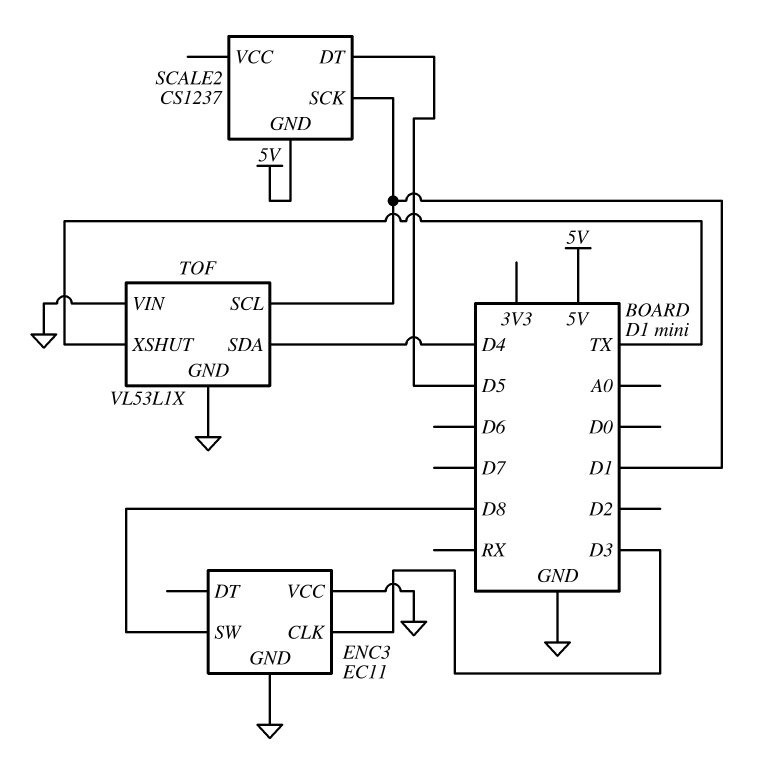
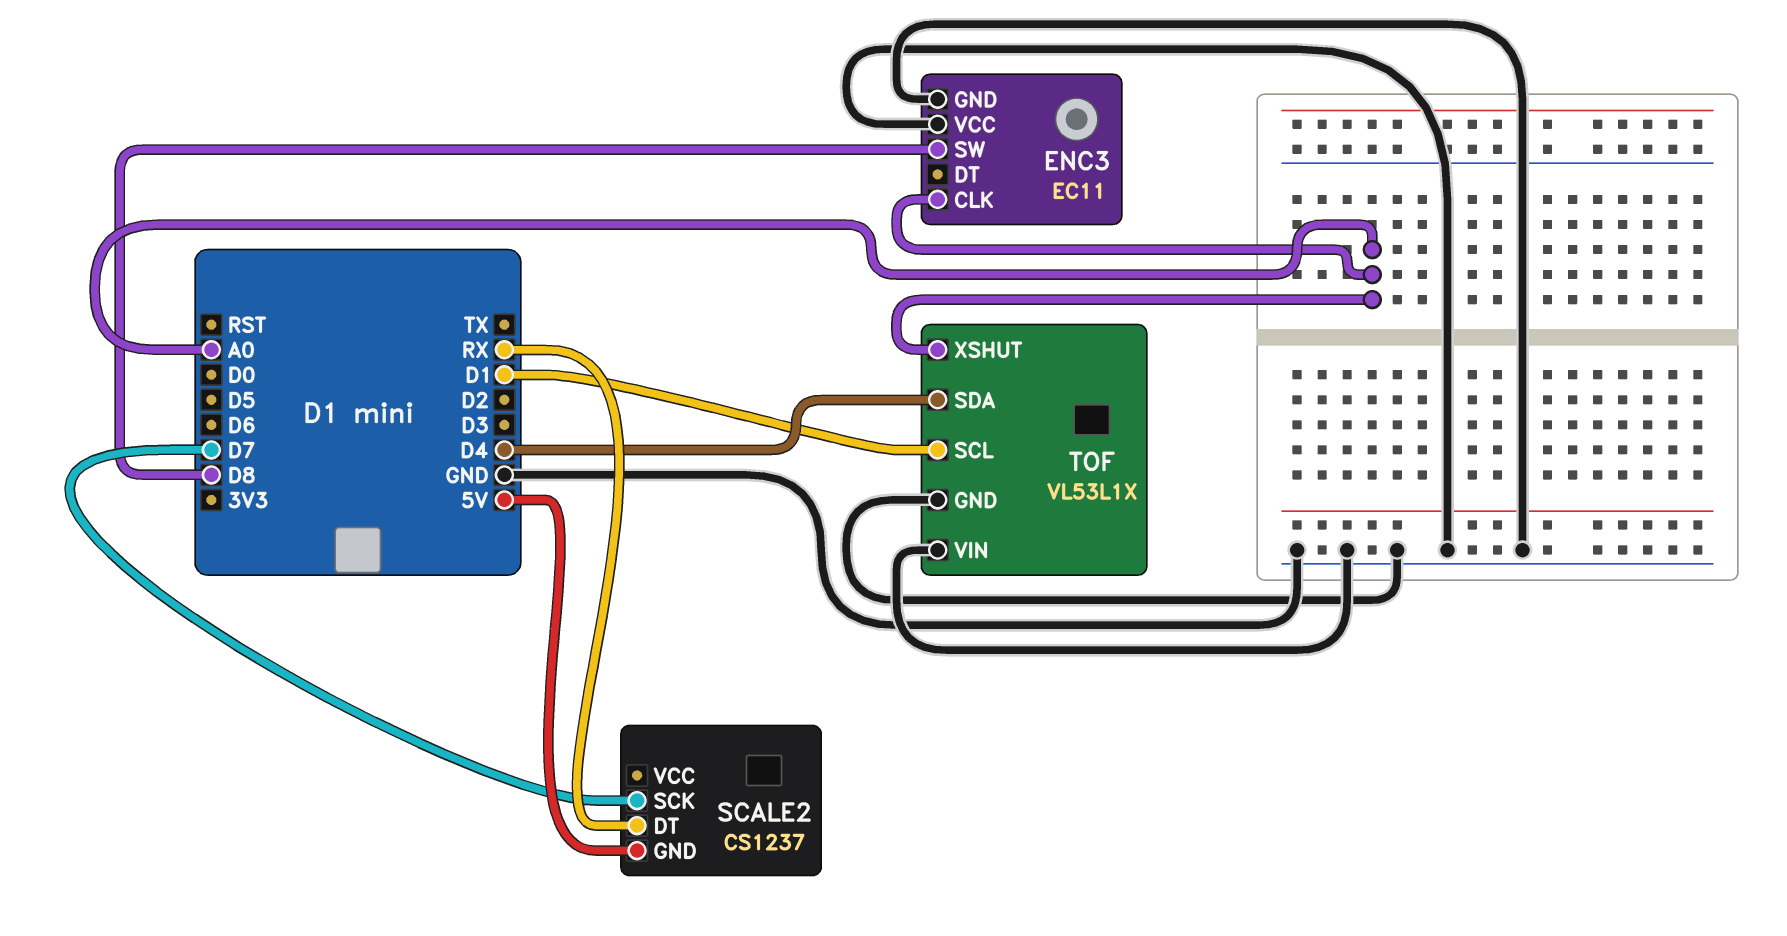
ENC3 pin CLK: D3 -> A0
SCALE2 pin DT: D5 -> RX
SCALE2 pin SCK: D1 -> D7
TOF pin XSHUT: TX -> A0

